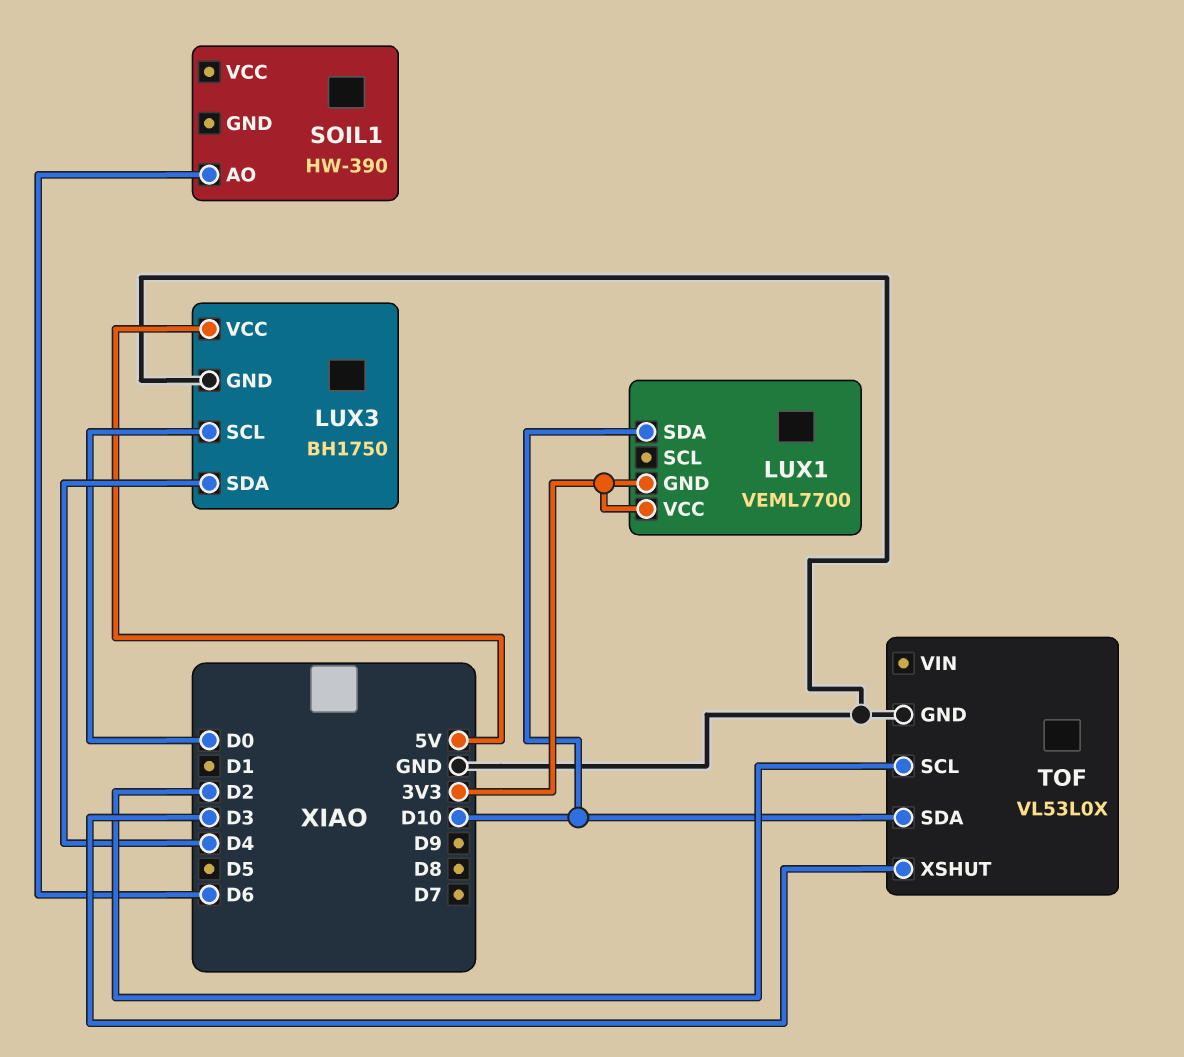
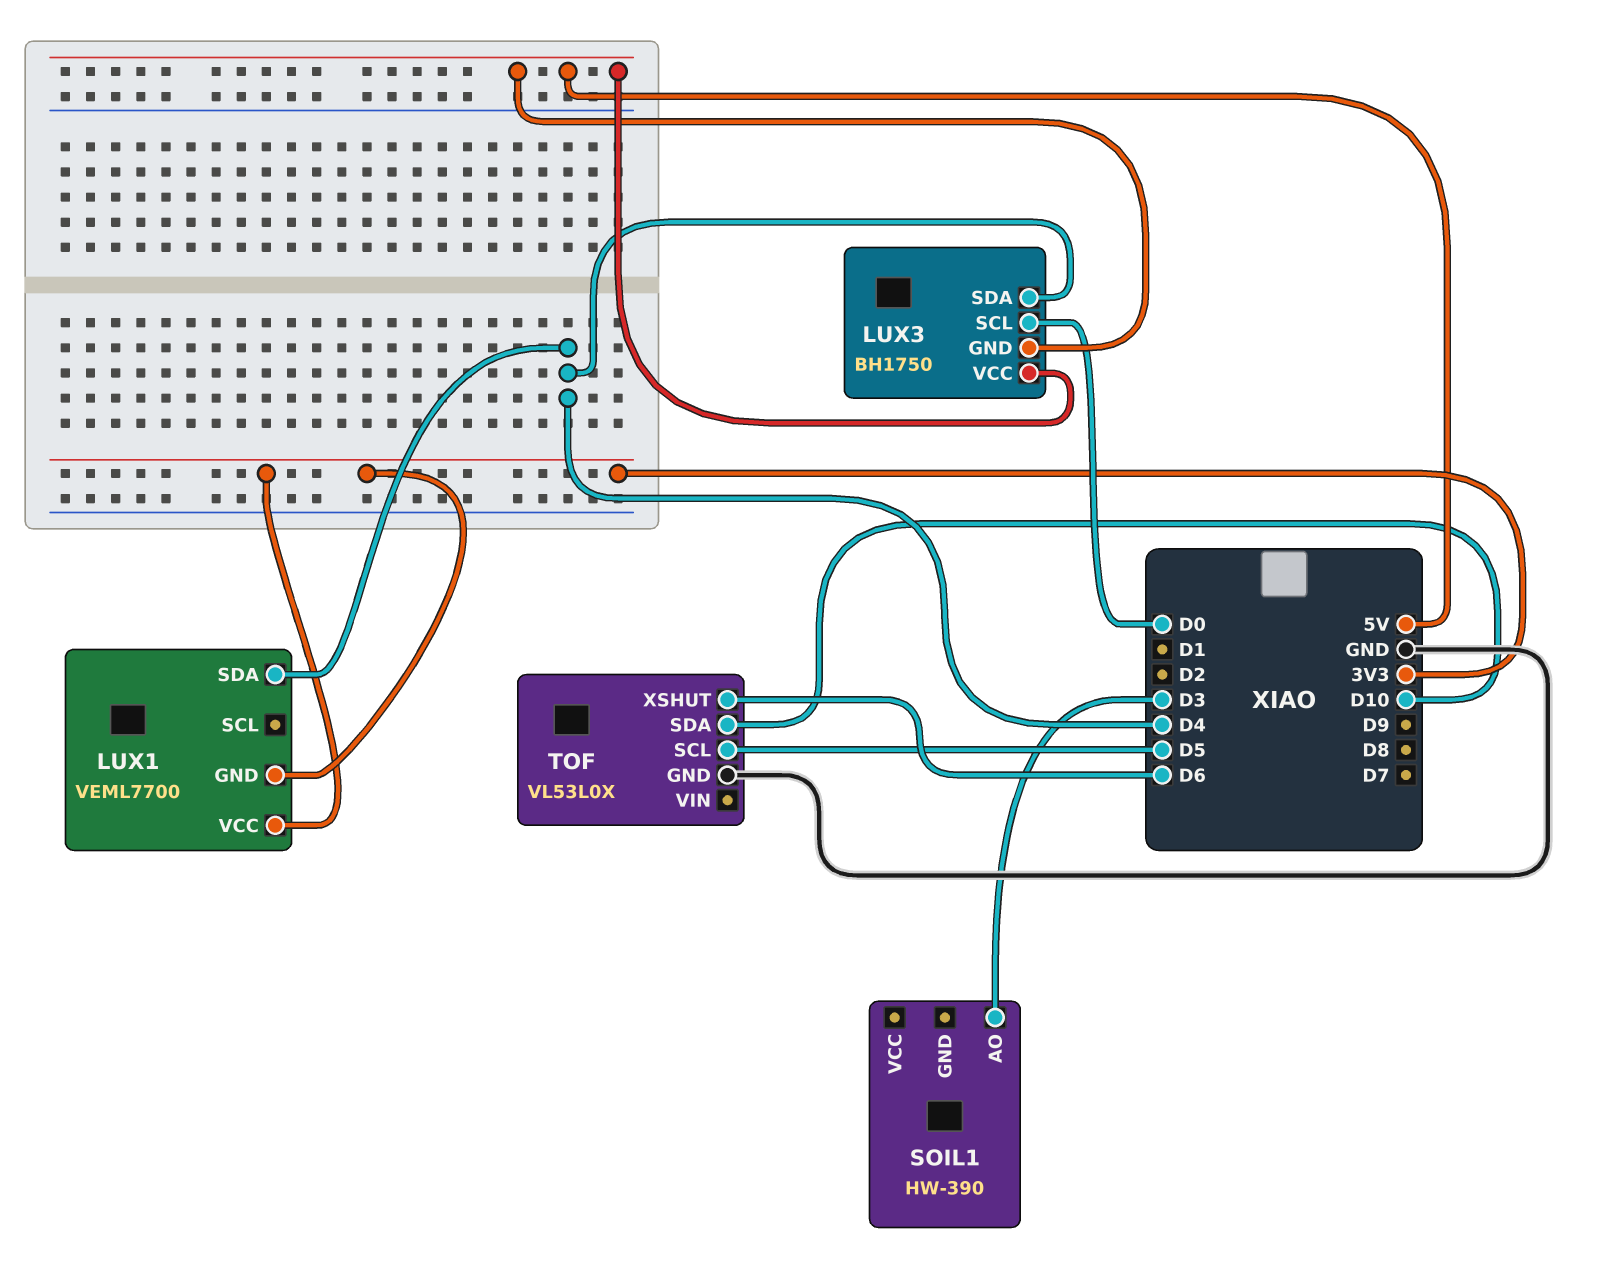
LUX1 pin SDA: D10 -> D4
LUX3 pin GND: GND -> 5V
SOIL1 pin AO: D6 -> D3
TOF pin SCL: D2 -> D5
TOF pin XSHUT: D3 -> D6

